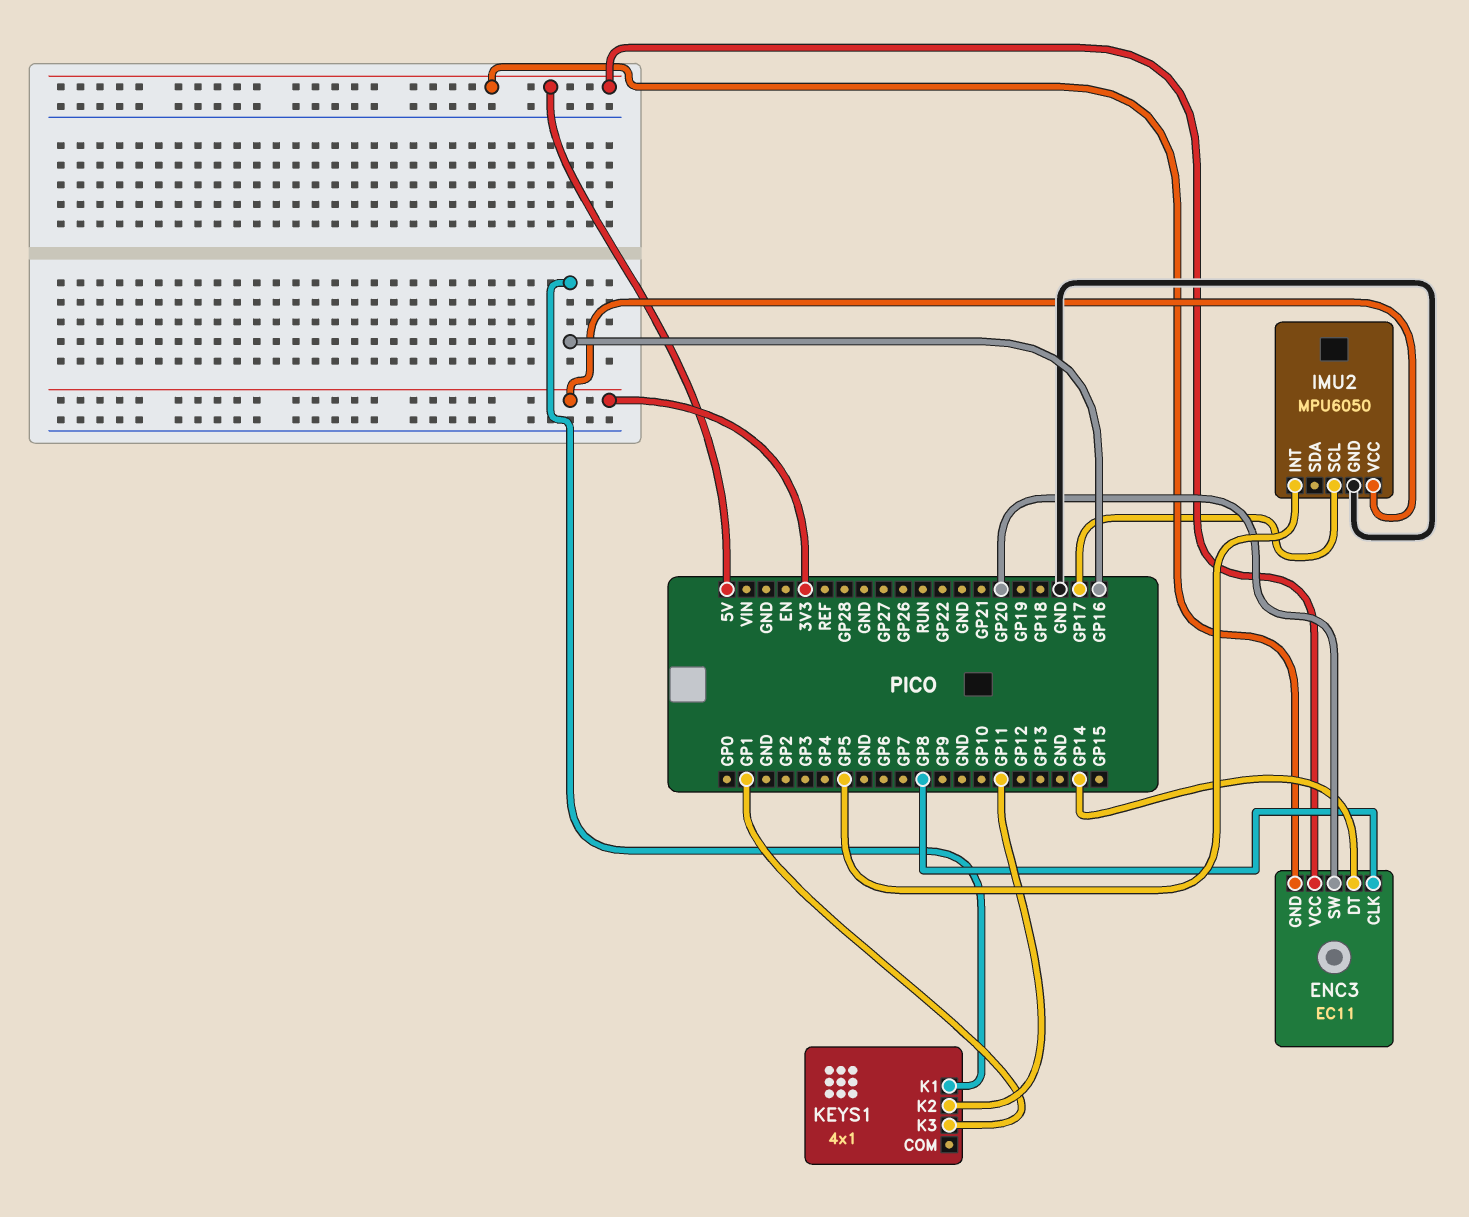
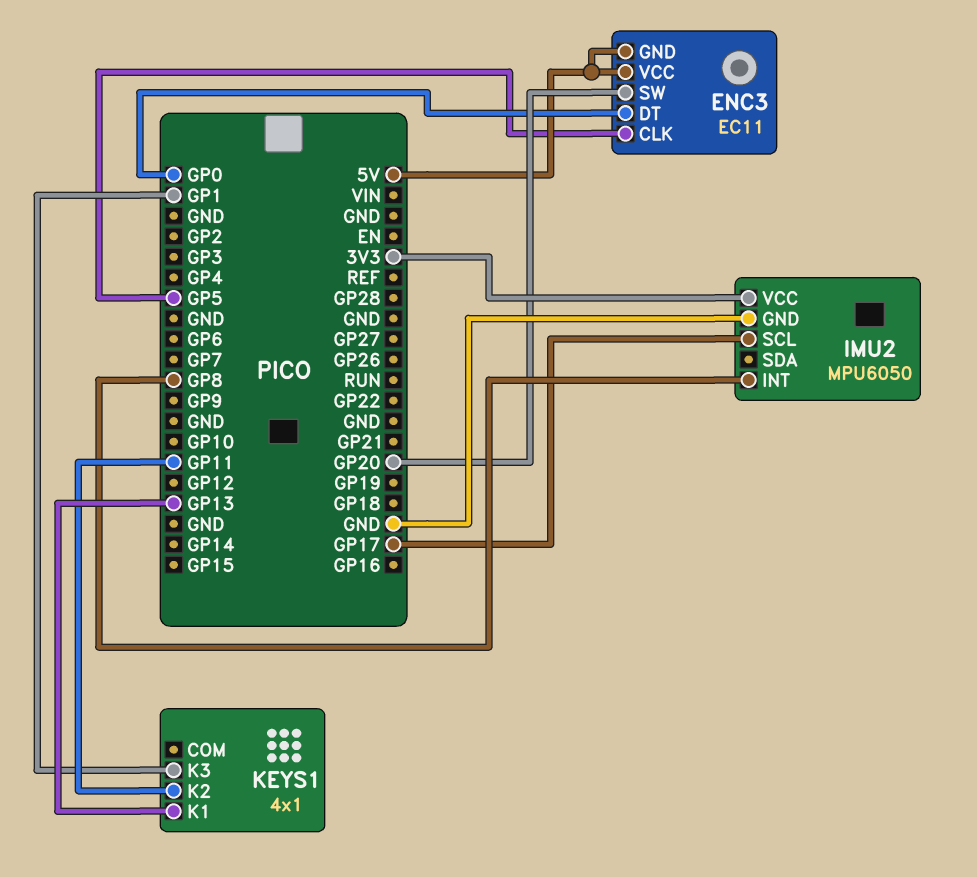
ENC3 pin CLK: GP8 -> GP5
ENC3 pin DT: GP14 -> GP0
IMU2 pin INT: GP5 -> GP8
KEYS1 pin K1: GP16 -> GP13

